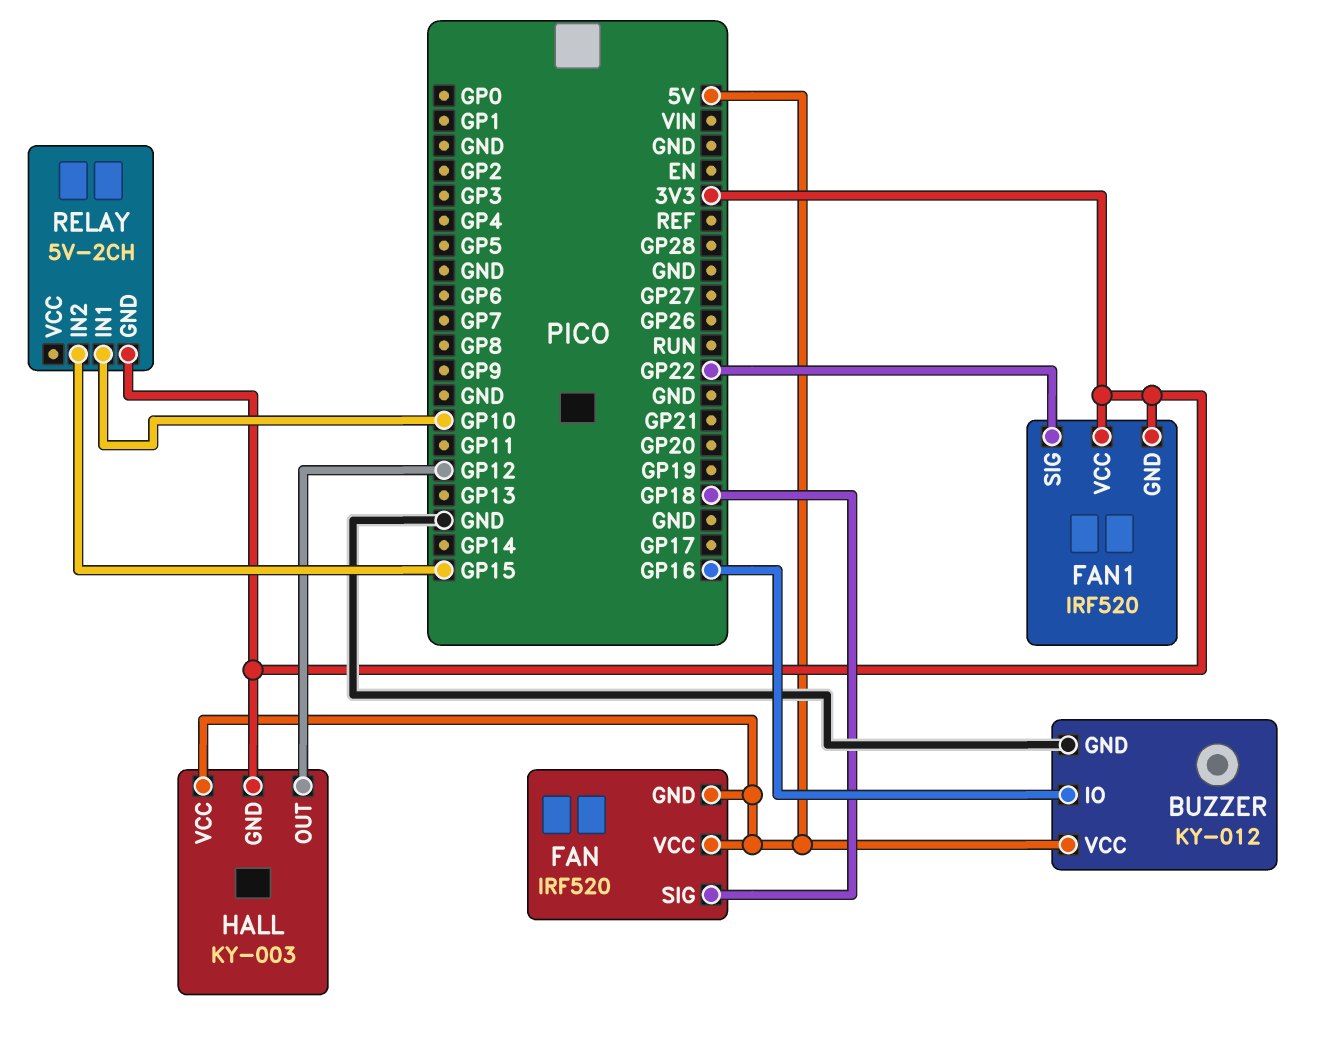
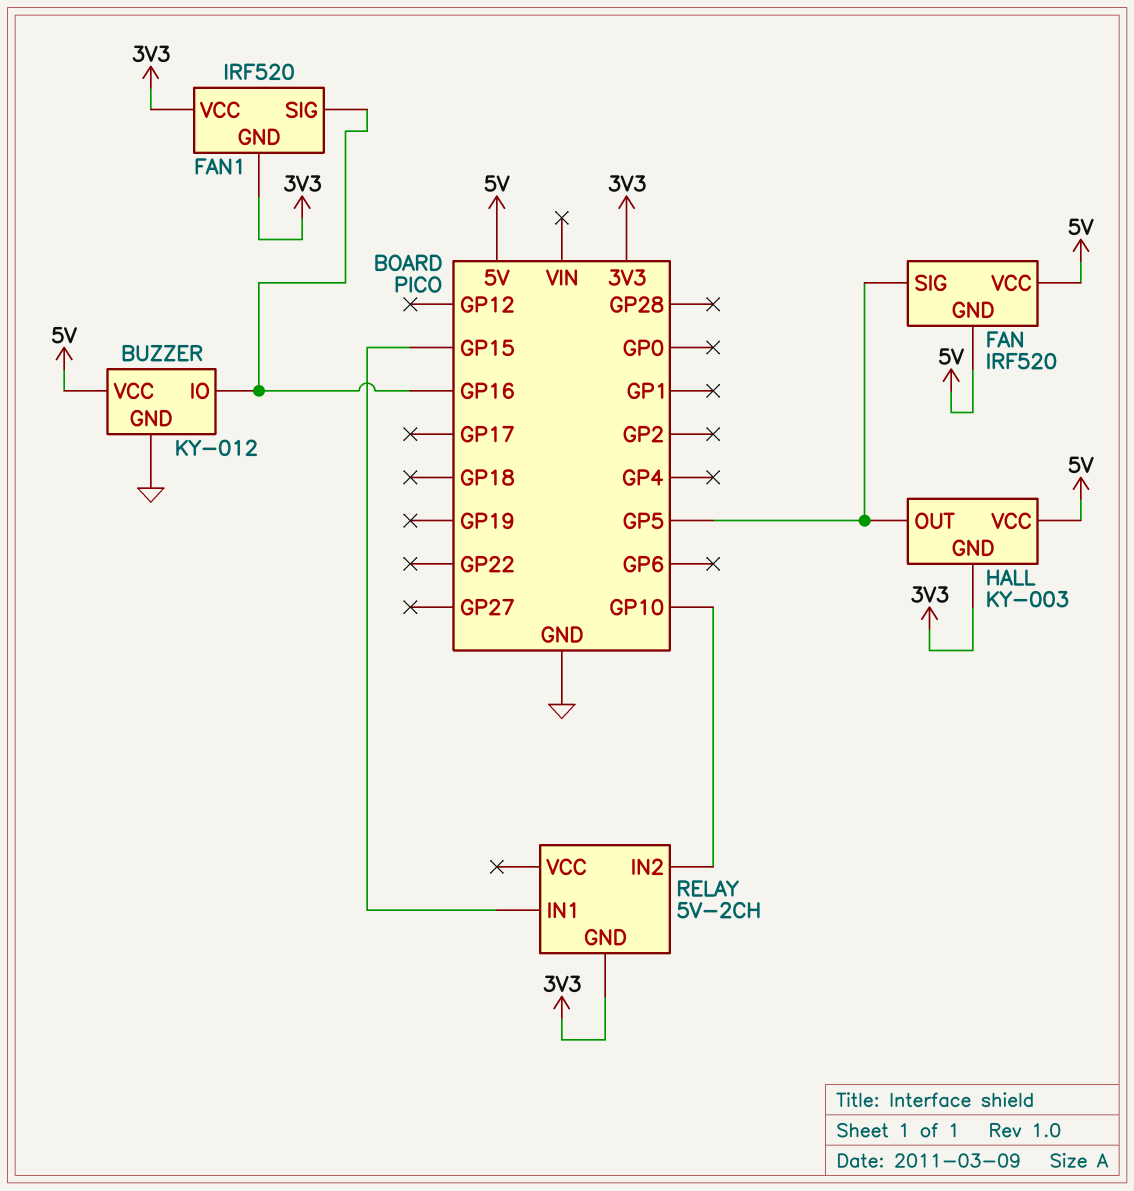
FAN pin SIG: GP18 -> GP5
FAN1 pin SIG: GP22 -> GP16
HALL pin OUT: GP12 -> GP5
RELAY pin IN1: GP10 -> GP15
RELAY pin IN2: GP15 -> GP10

